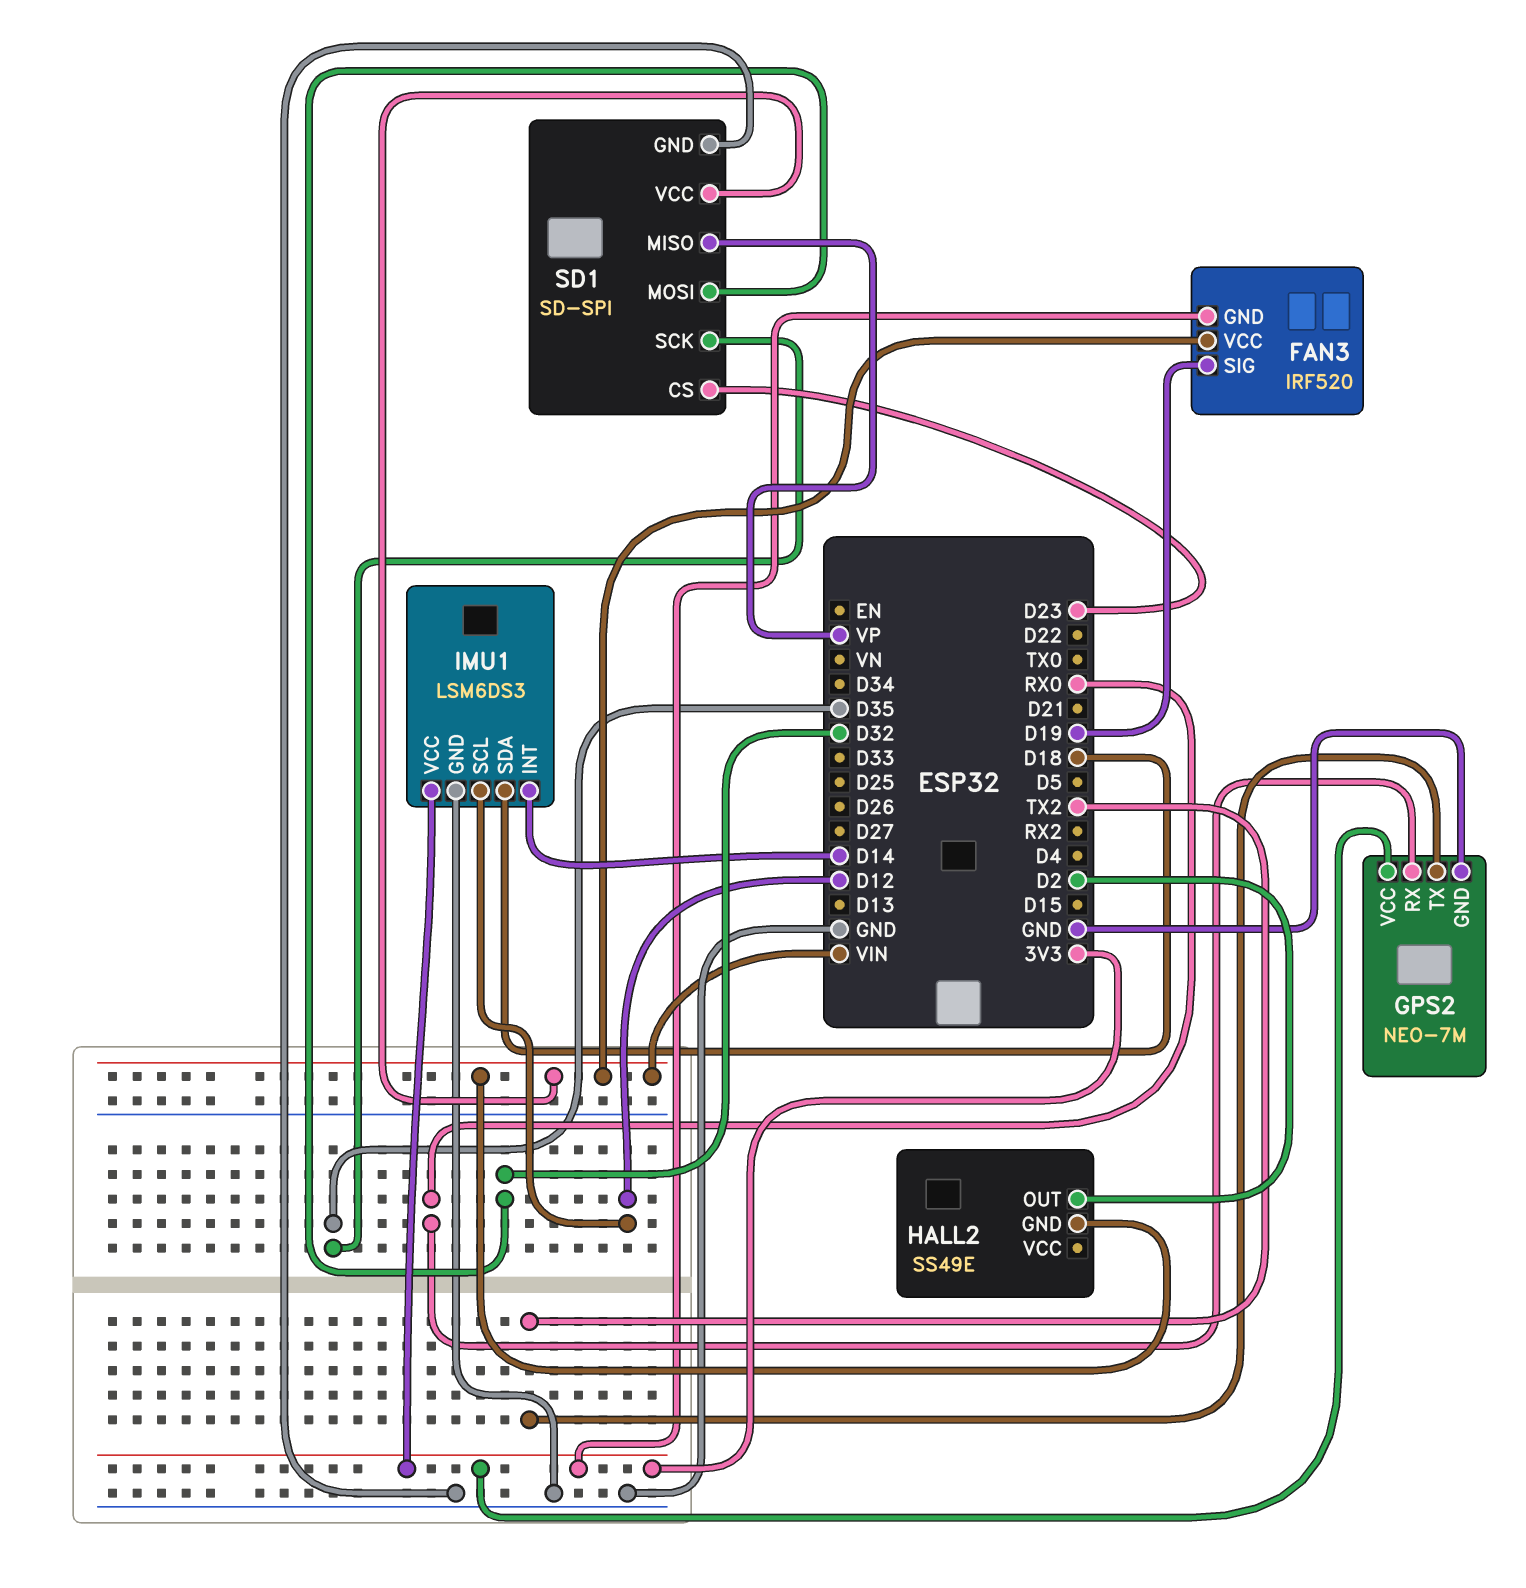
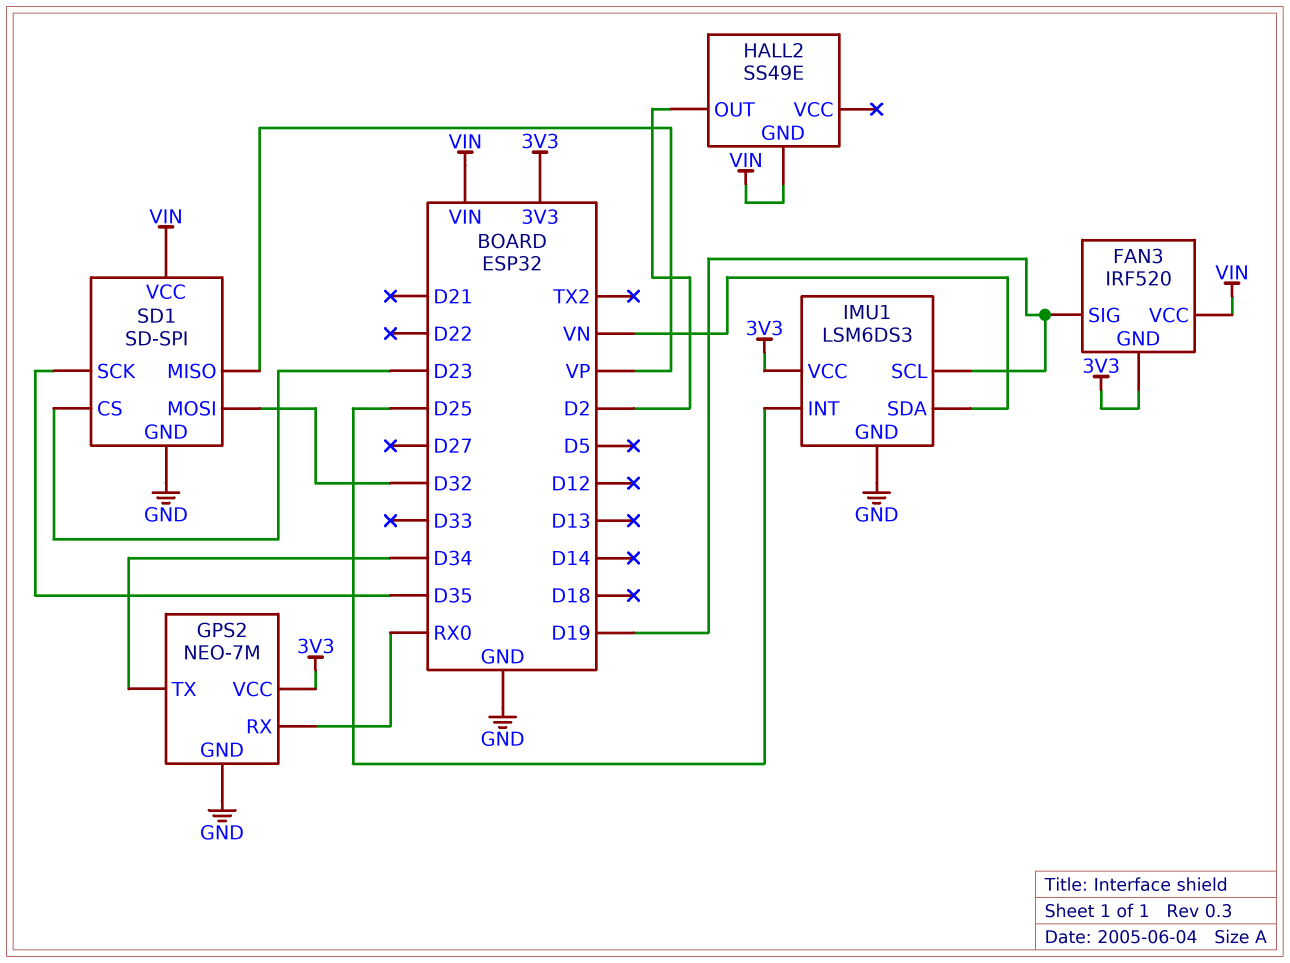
GPS2 pin TX: TX2 -> D34
IMU1 pin INT: D14 -> D25
IMU1 pin SCL: D12 -> D19
IMU1 pin SDA: D18 -> VN

